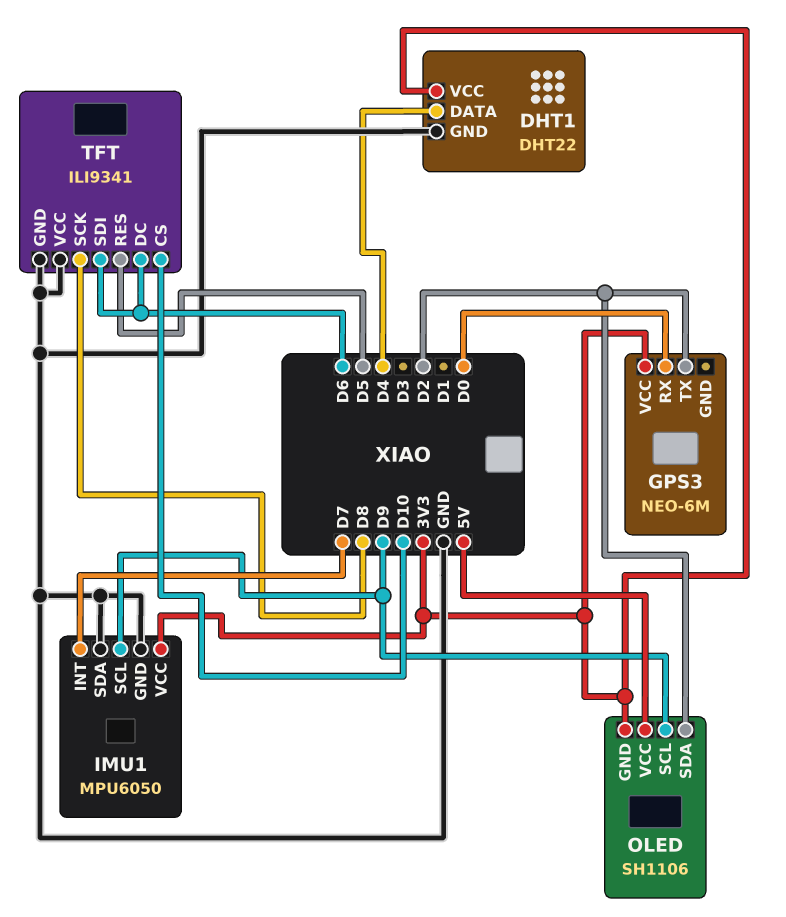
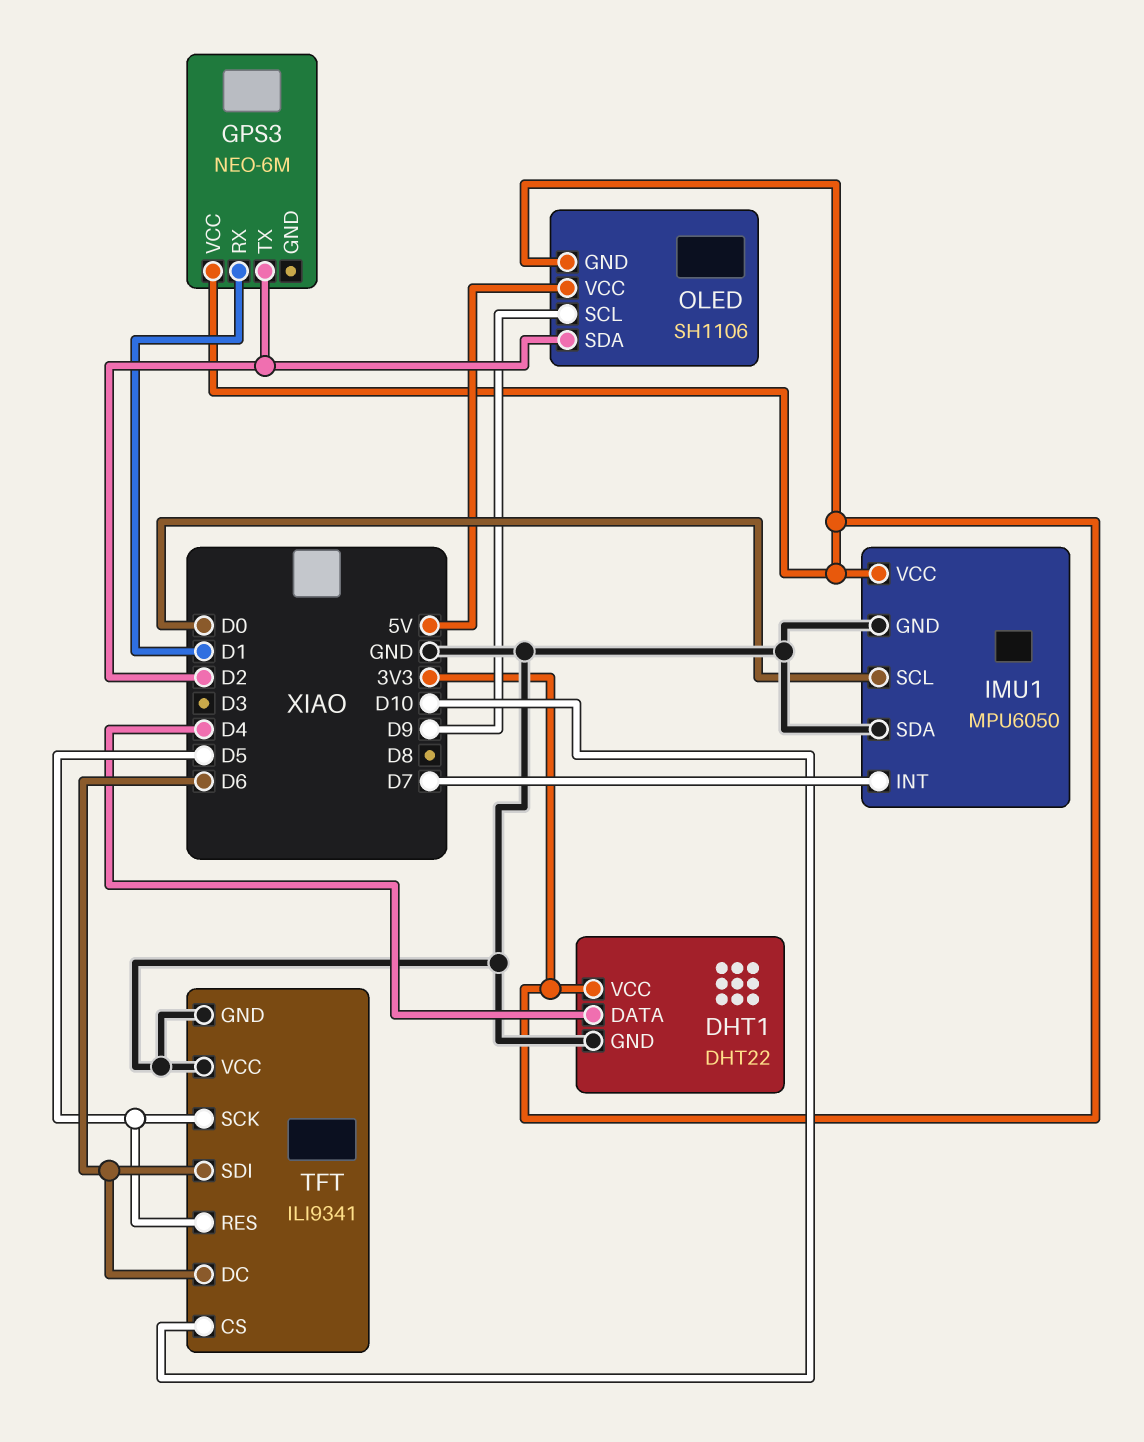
GPS3 pin RX: D0 -> D1
IMU1 pin SCL: D9 -> D0
TFT pin SCK: D8 -> D5

